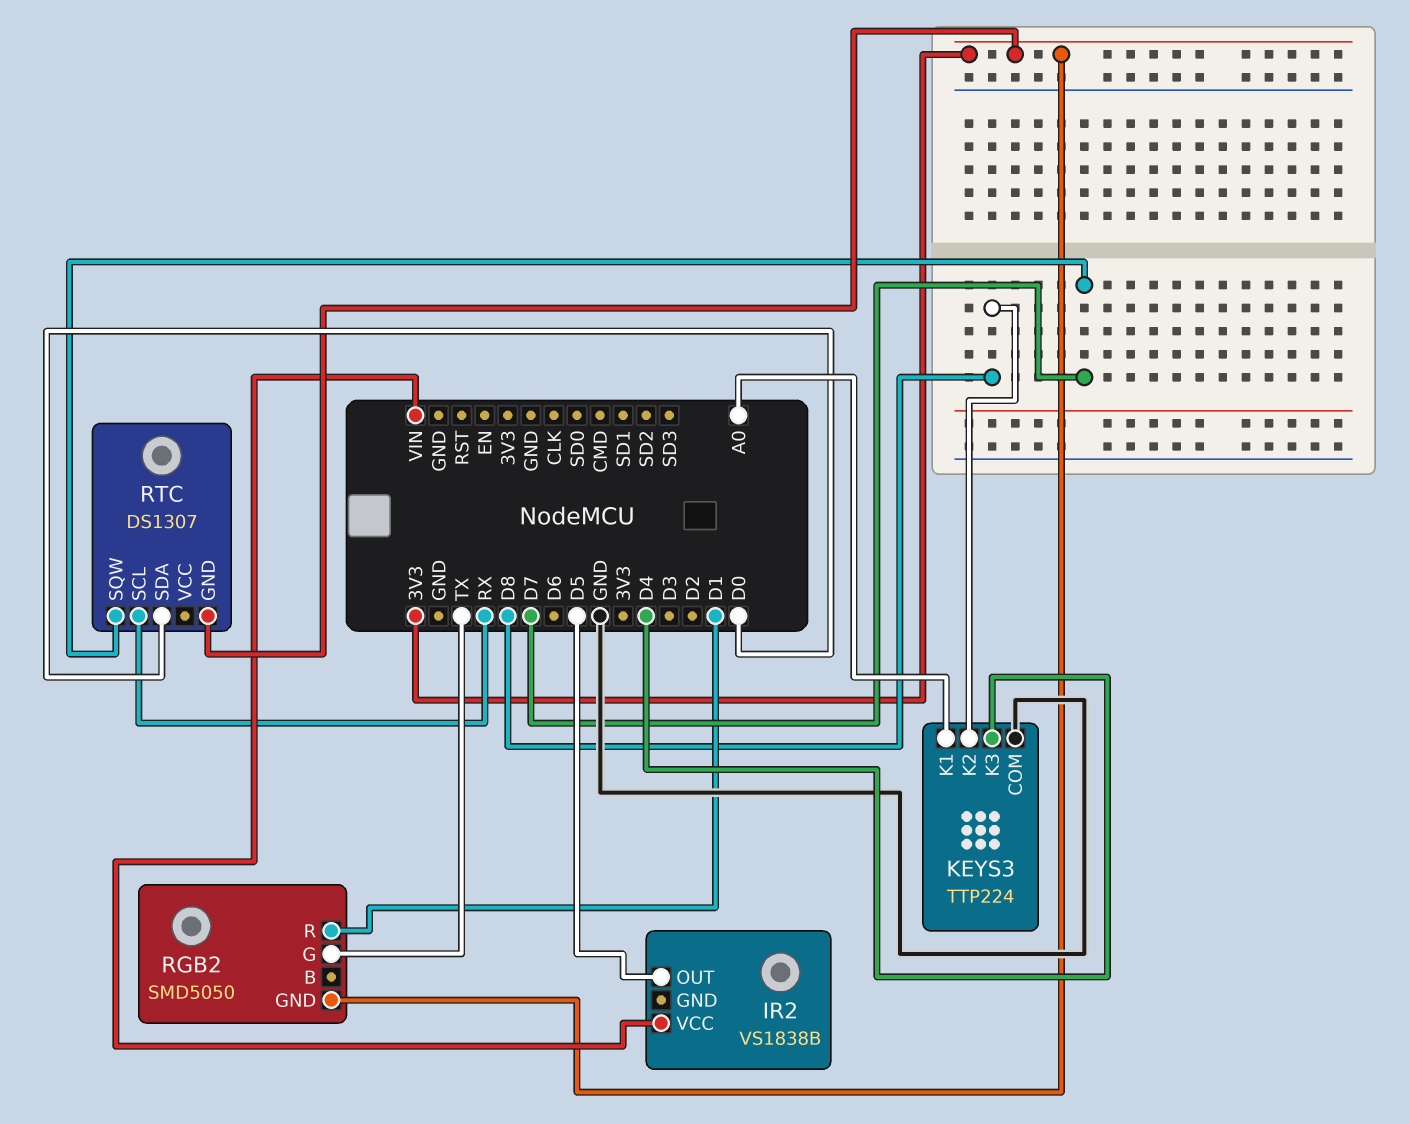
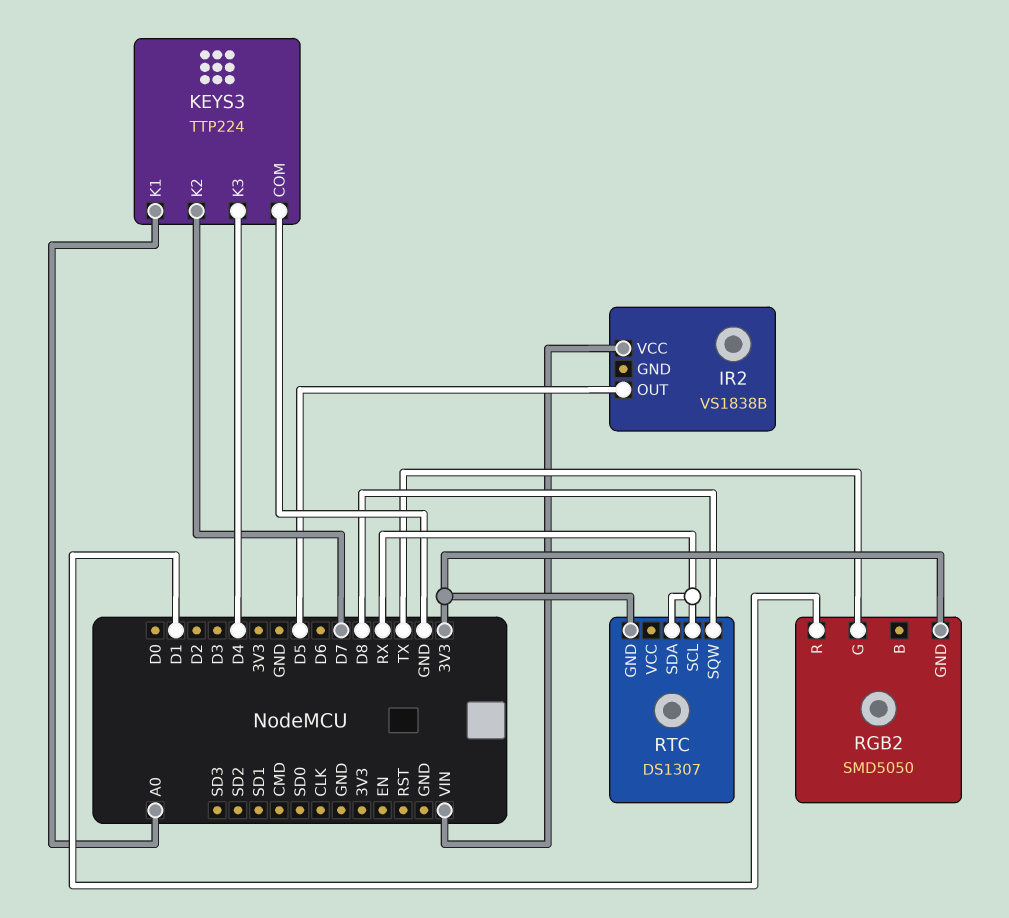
KEYS3 pin K2: D8 -> D7
RTC pin SDA: D0 -> RX
RTC pin SQW: D7 -> D8

